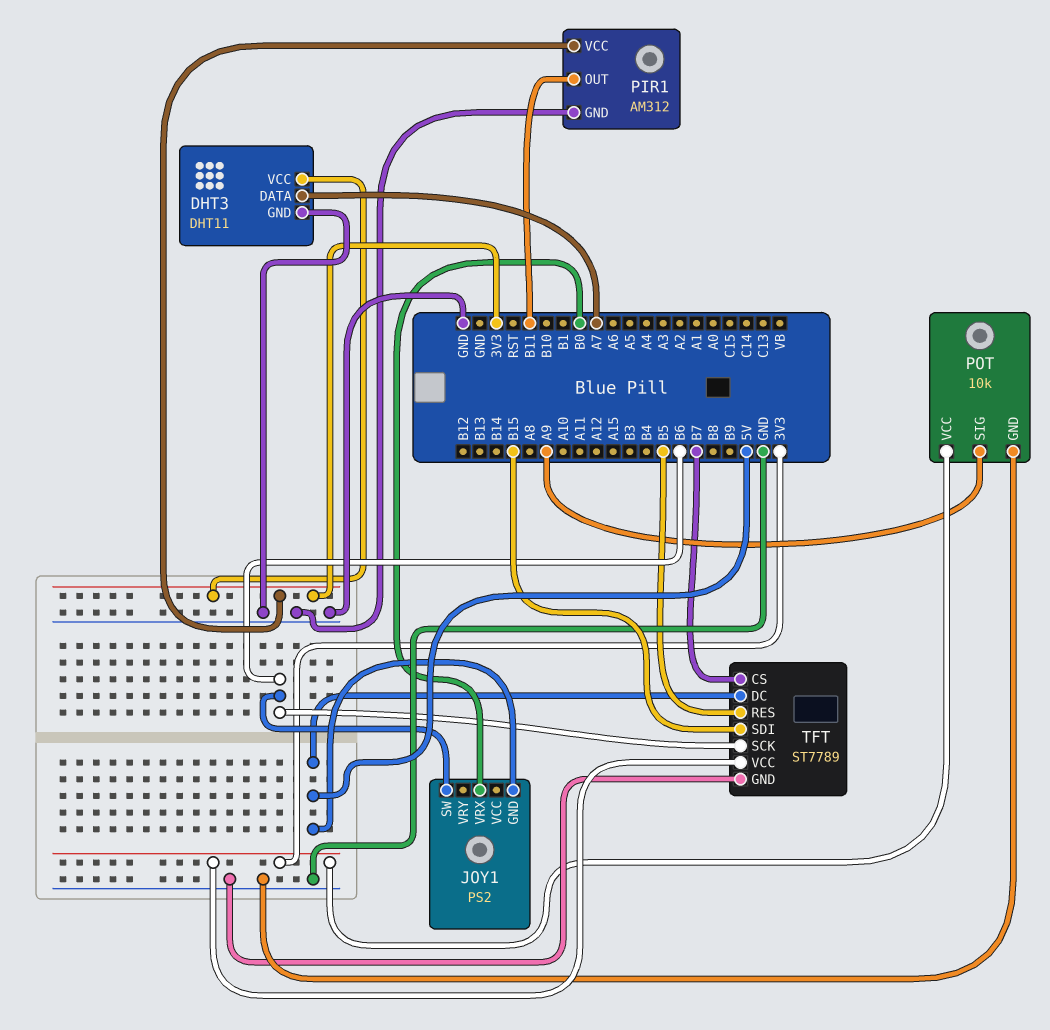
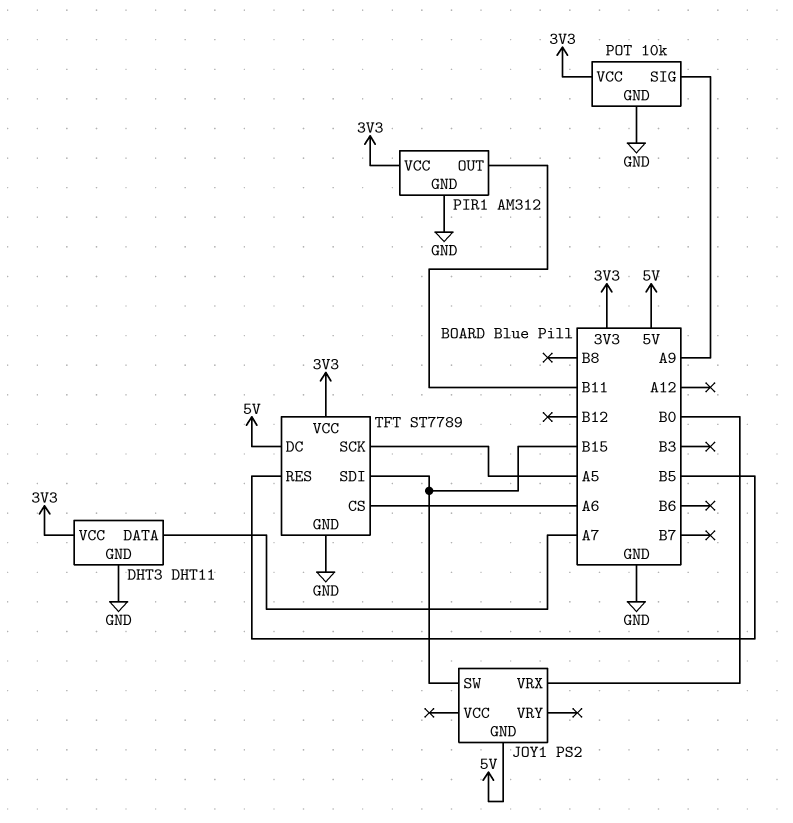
JOY1 pin SW: B6 -> B15
TFT pin CS: B7 -> A6
TFT pin SCK: B6 -> A5

